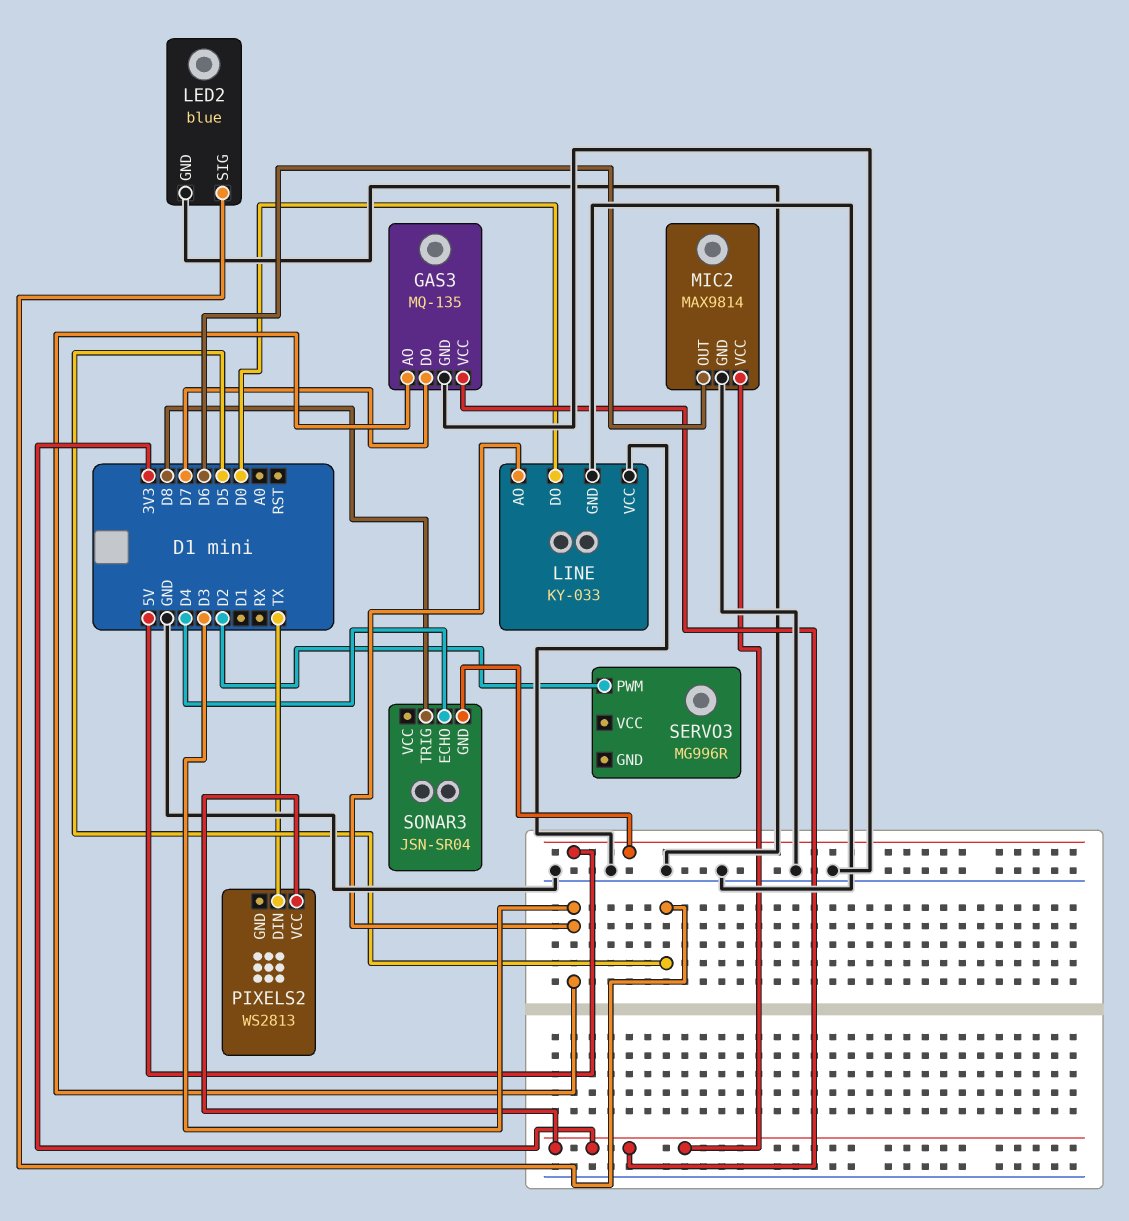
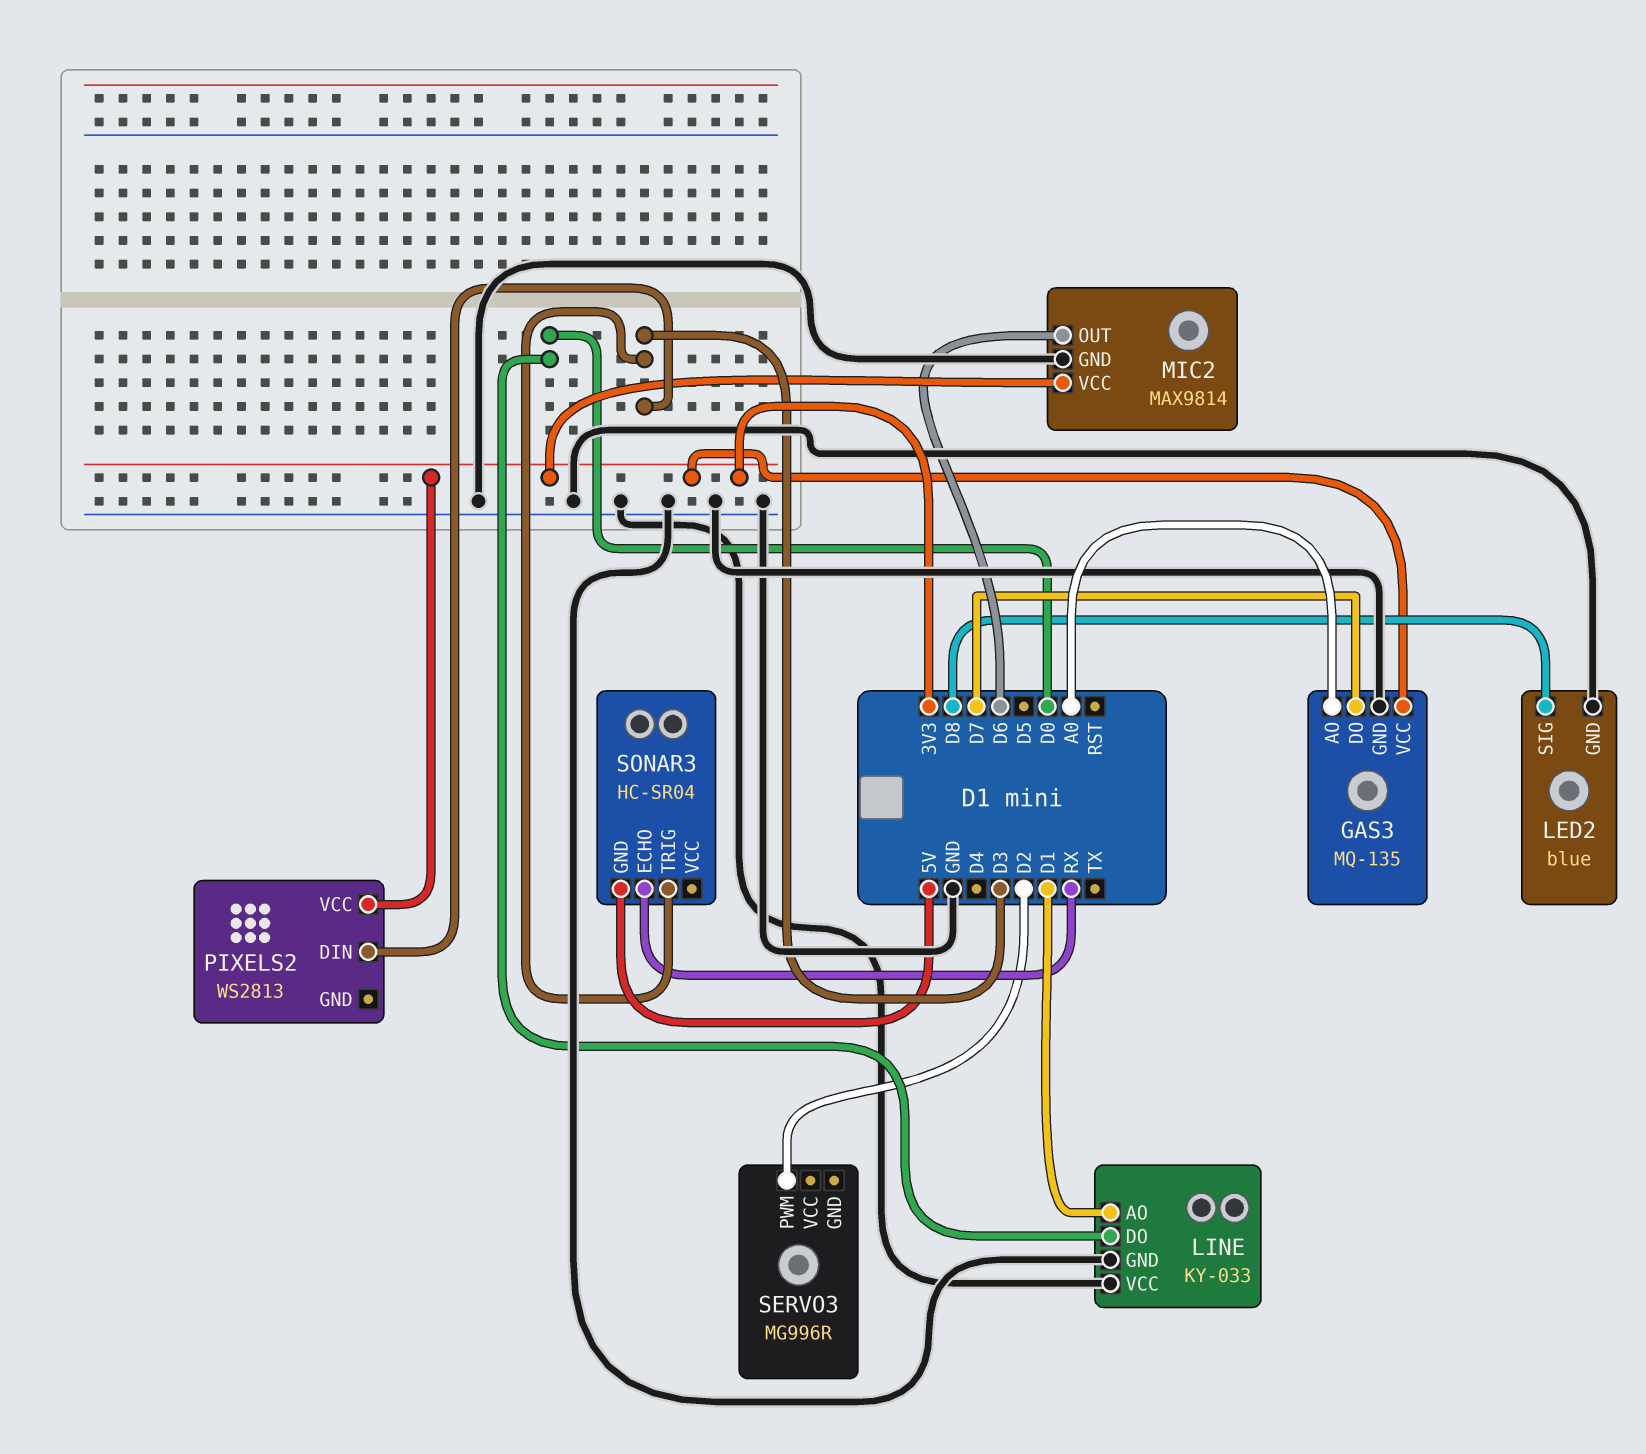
GAS3 pin AO: D3 -> A0
LED2 pin SIG: D5 -> D8
LINE pin AO: D3 -> D1
PIXELS2 pin DIN: TX -> D3
SONAR3: JSN-SR04 -> HC-SR04
SONAR3 pin ECHO: D4 -> RX
SONAR3 pin TRIG: D8 -> D3

